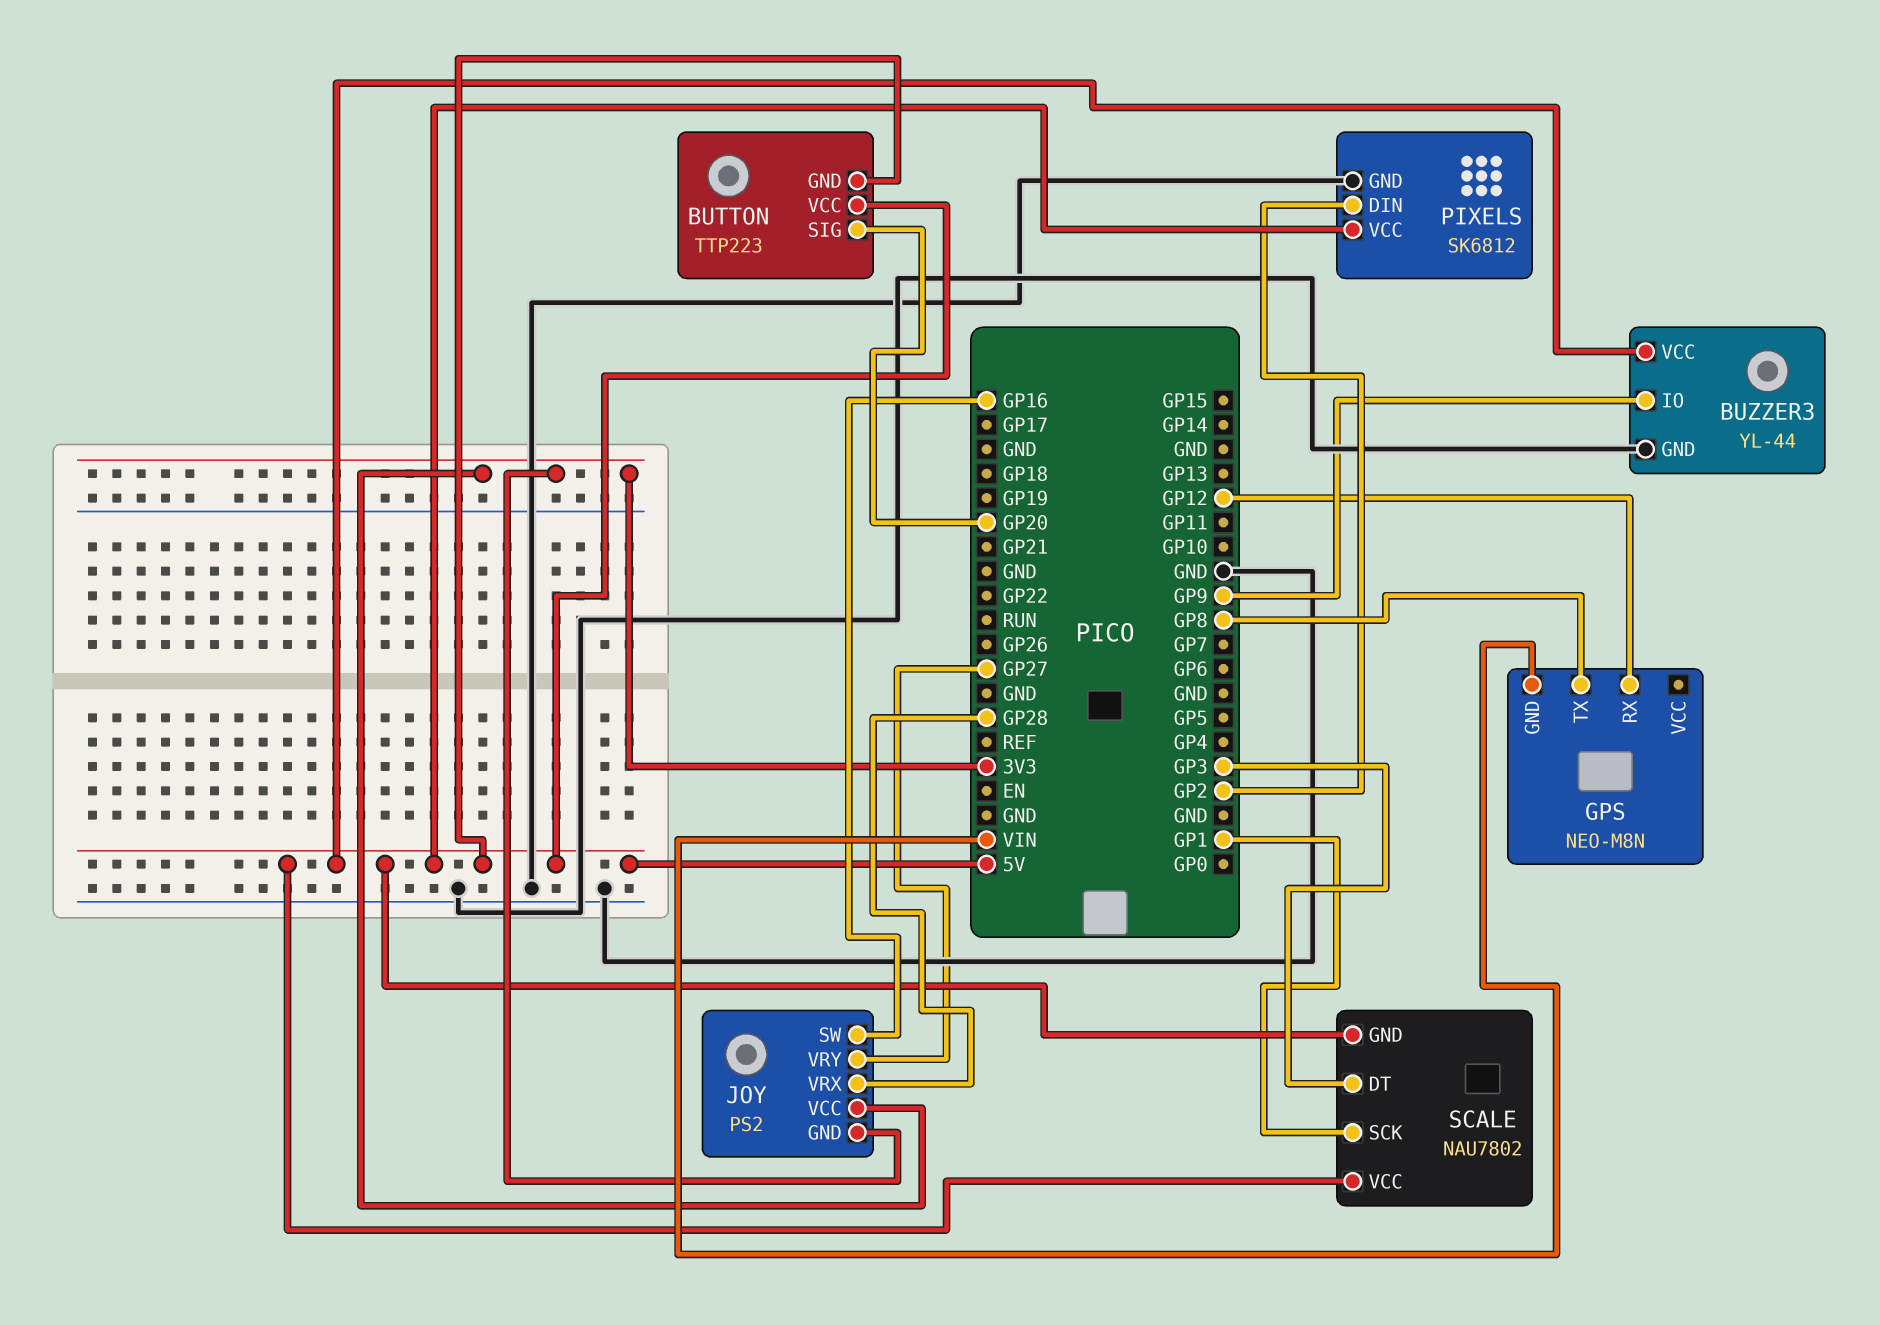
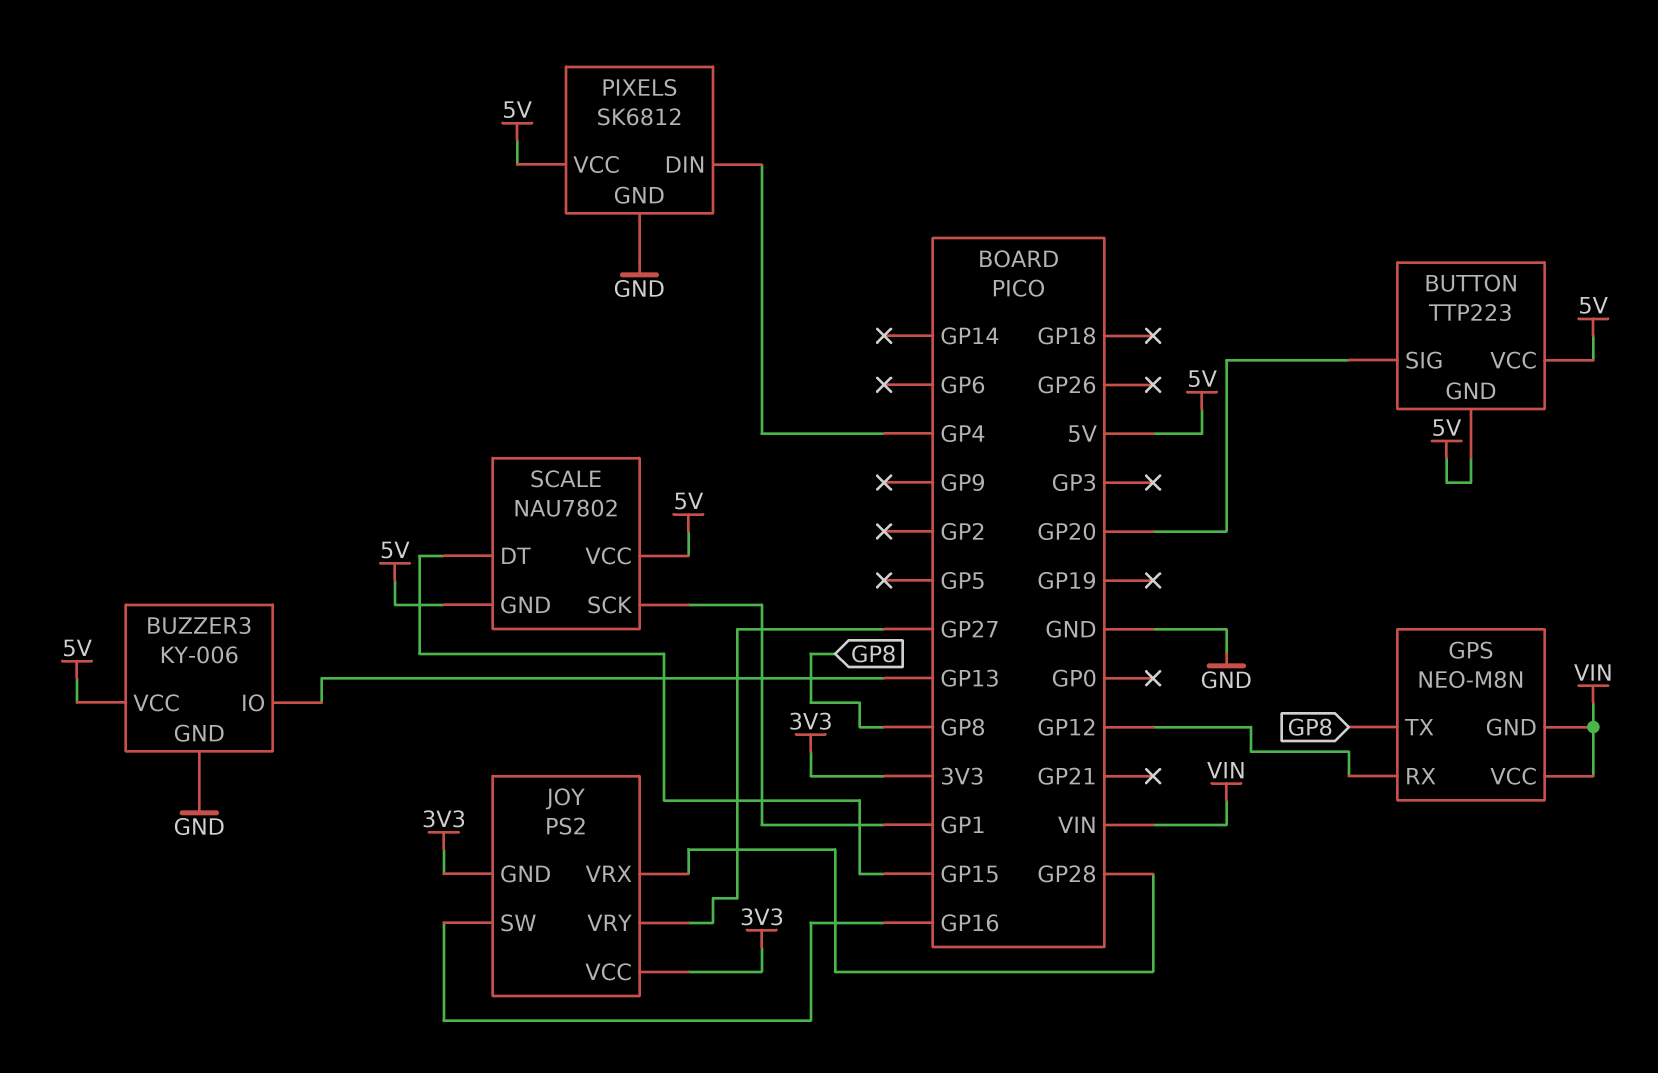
BUZZER3: YL-44 -> KY-006
BUZZER3 pin IO: GP9 -> GP13
GPS pin VCC: none -> VIN
PIXELS pin DIN: GP2 -> GP4
SCALE pin DT: GP3 -> GP15

